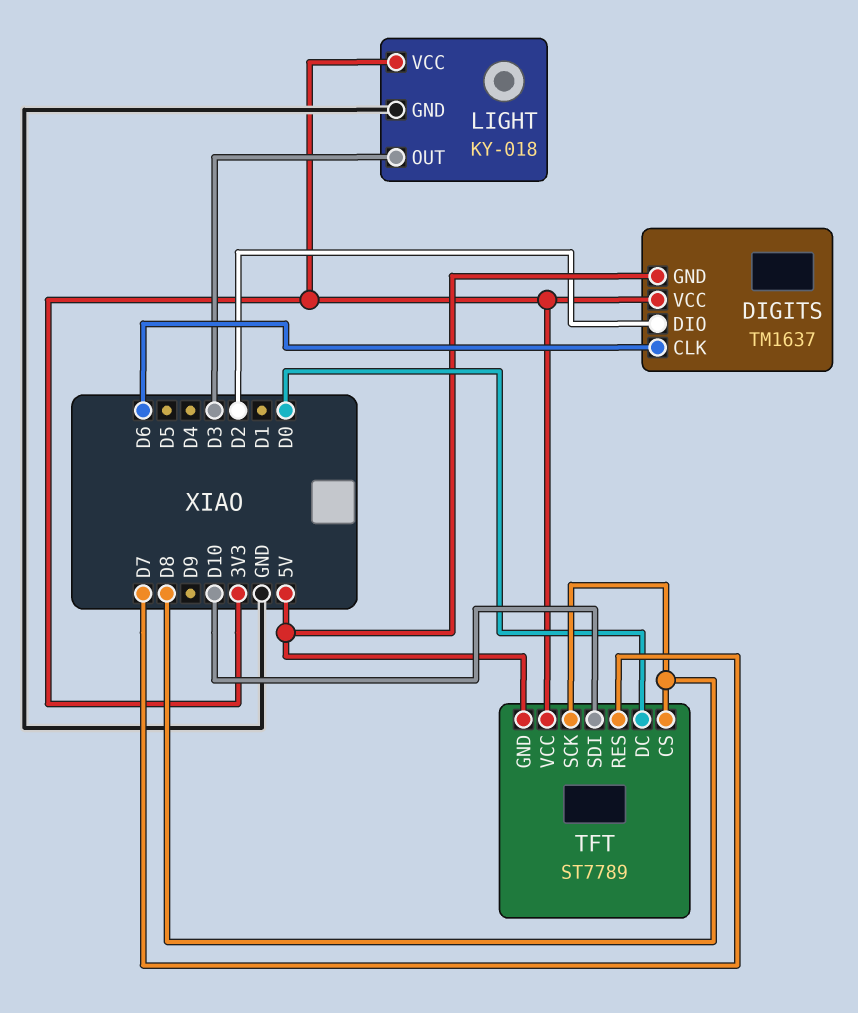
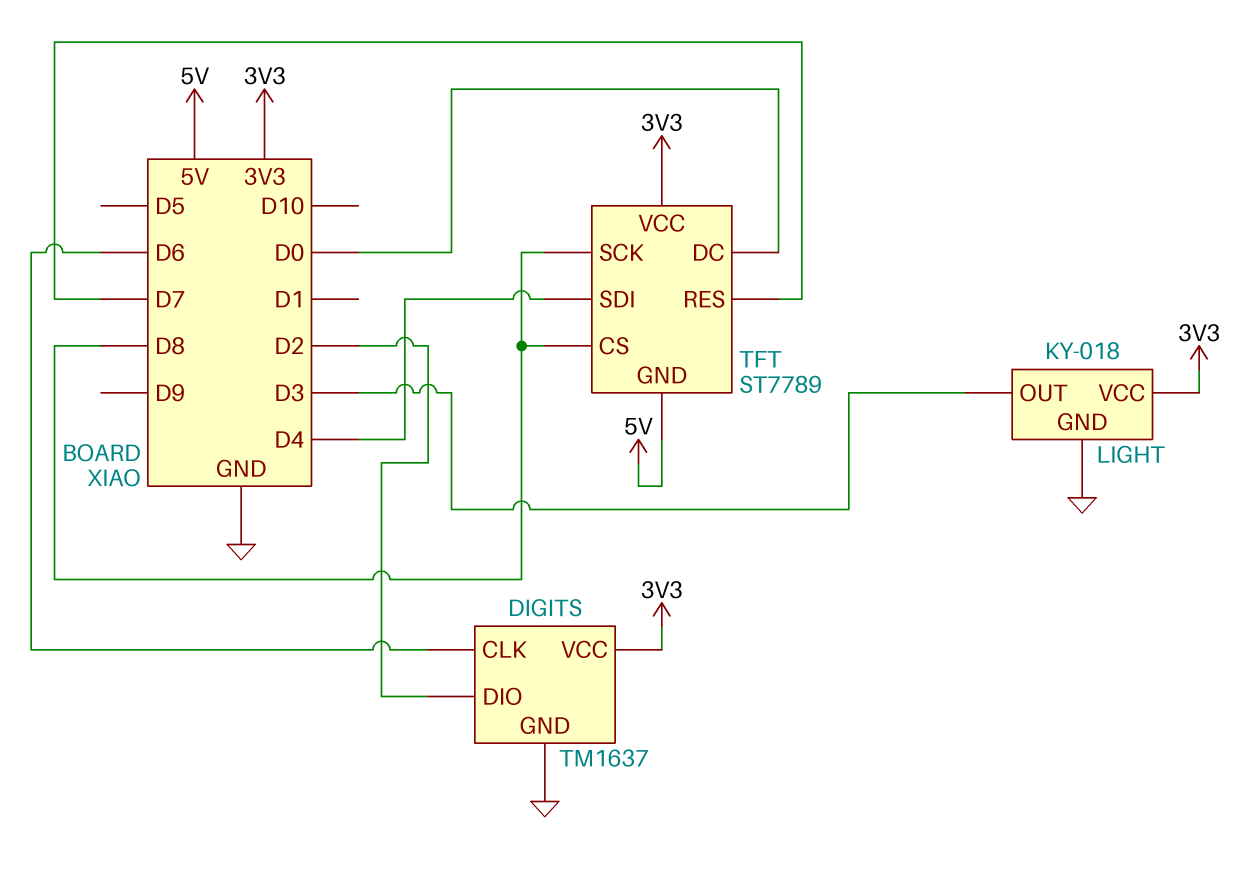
DIGITS pin GND: 5V -> GND
TFT pin SDI: D10 -> D4

